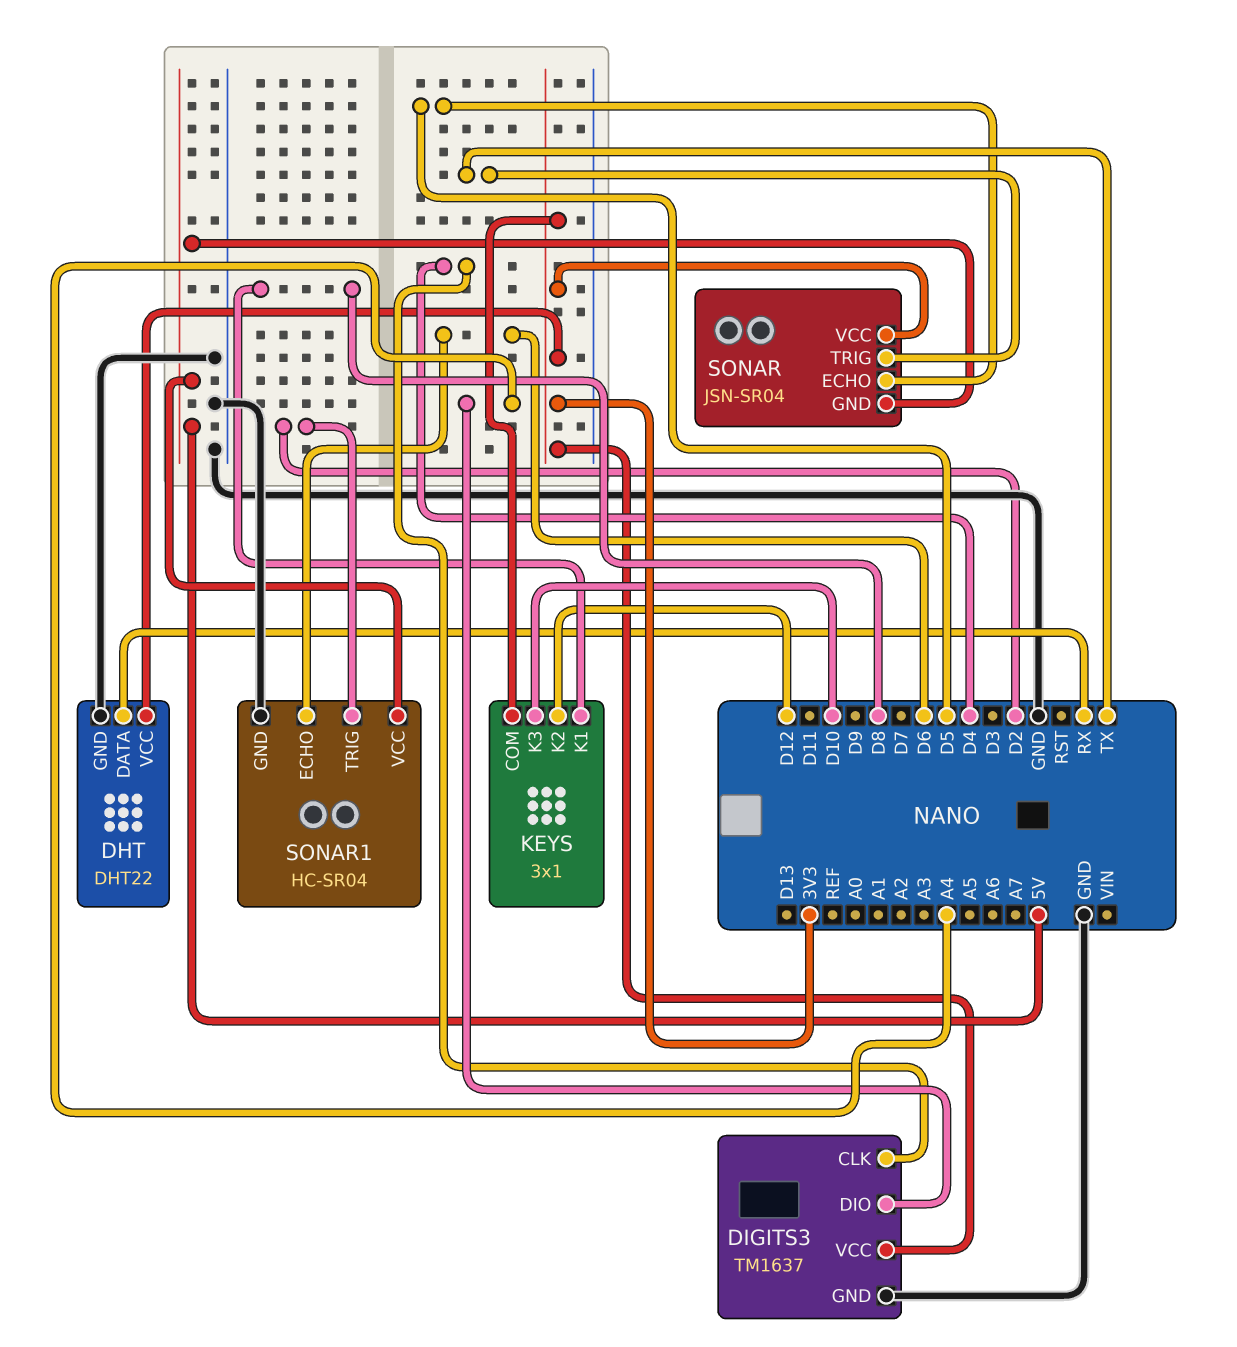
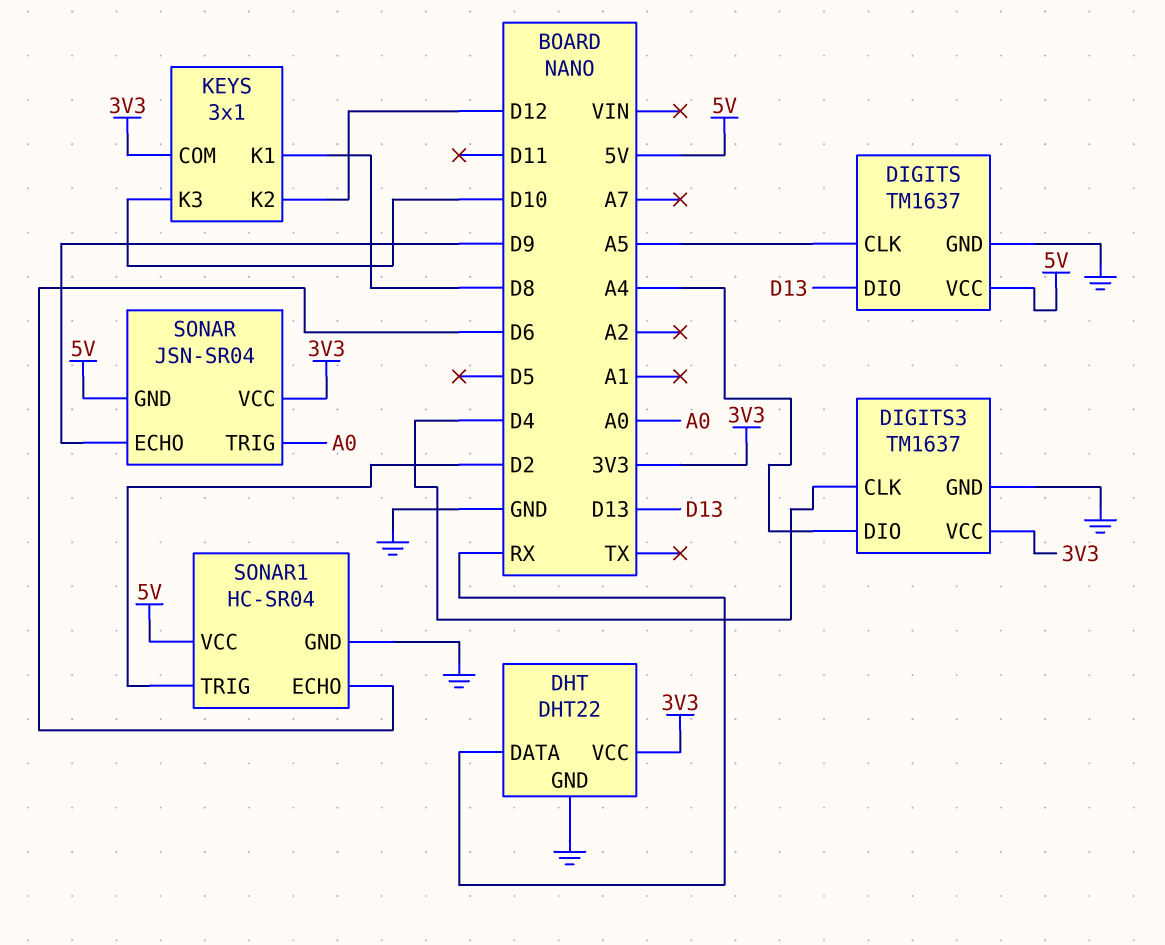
DIGITS: none -> TM1637
DIGITS pin CLK: none -> A5
DIGITS pin DIO: none -> D13
DIGITS pin GND: none -> GND
DIGITS pin VCC: none -> 5V
SONAR pin ECHO: D5 -> D9
SONAR pin TRIG: TX -> A0

